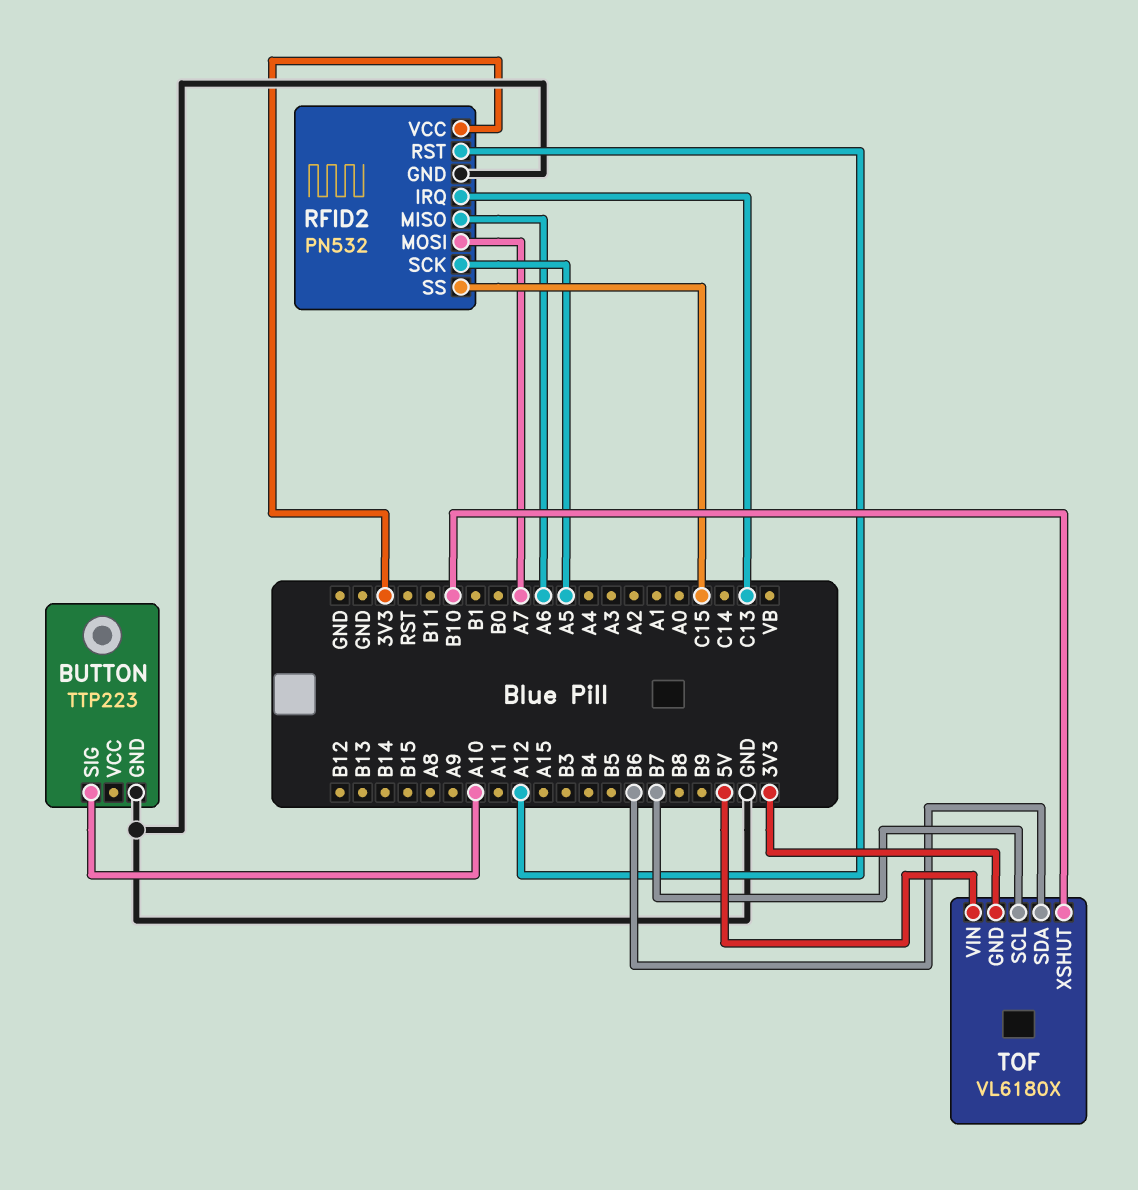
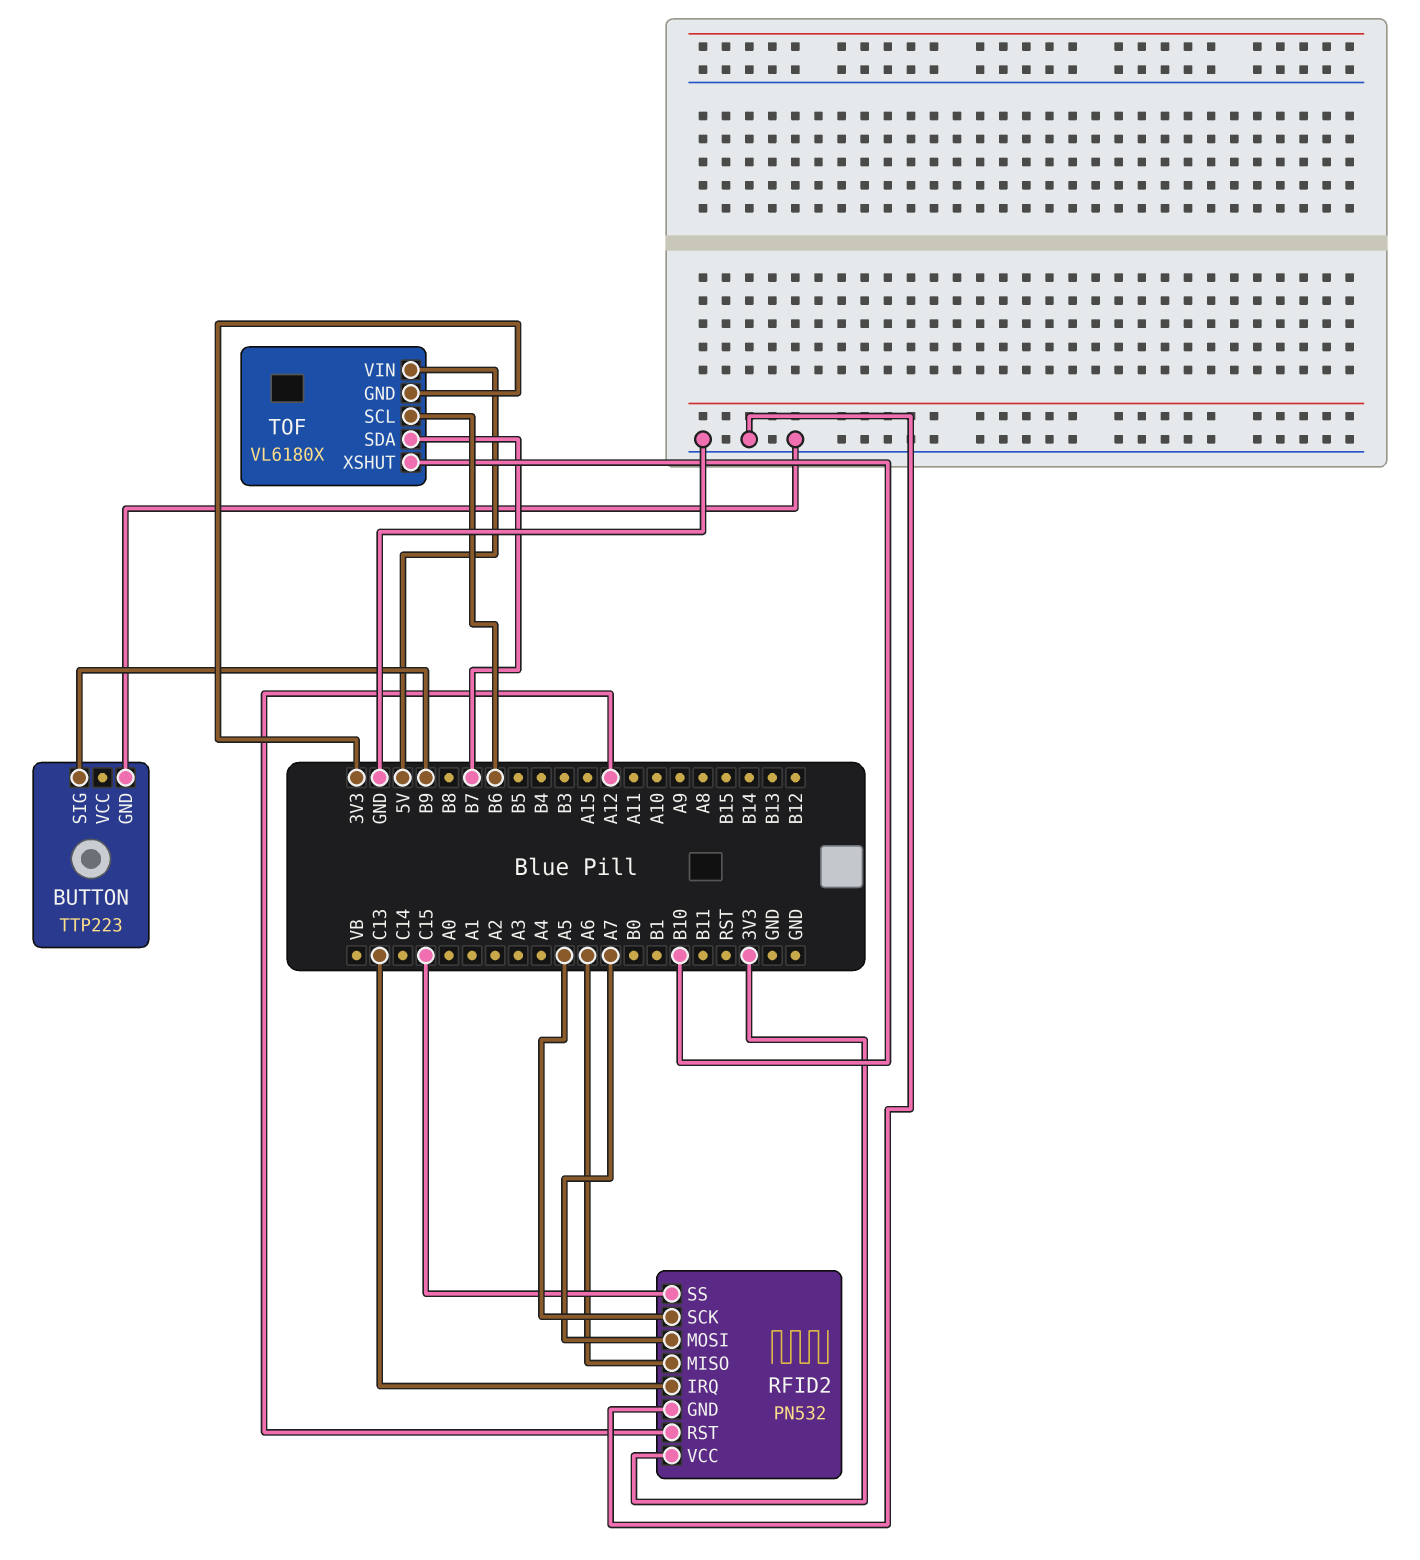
BUTTON pin SIG: A10 -> B9
TOF pin SCL: B7 -> B6
TOF pin SDA: B6 -> B7

